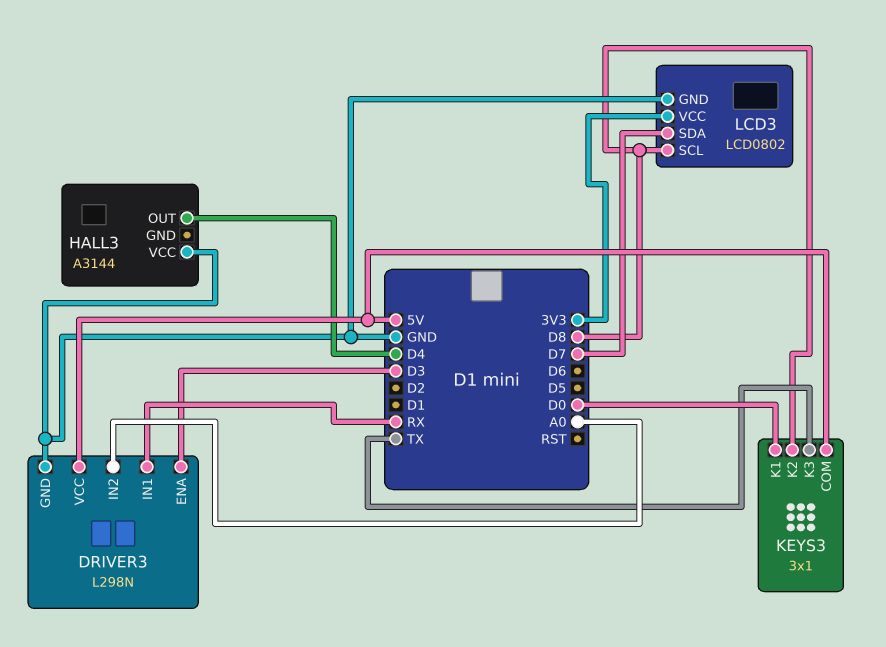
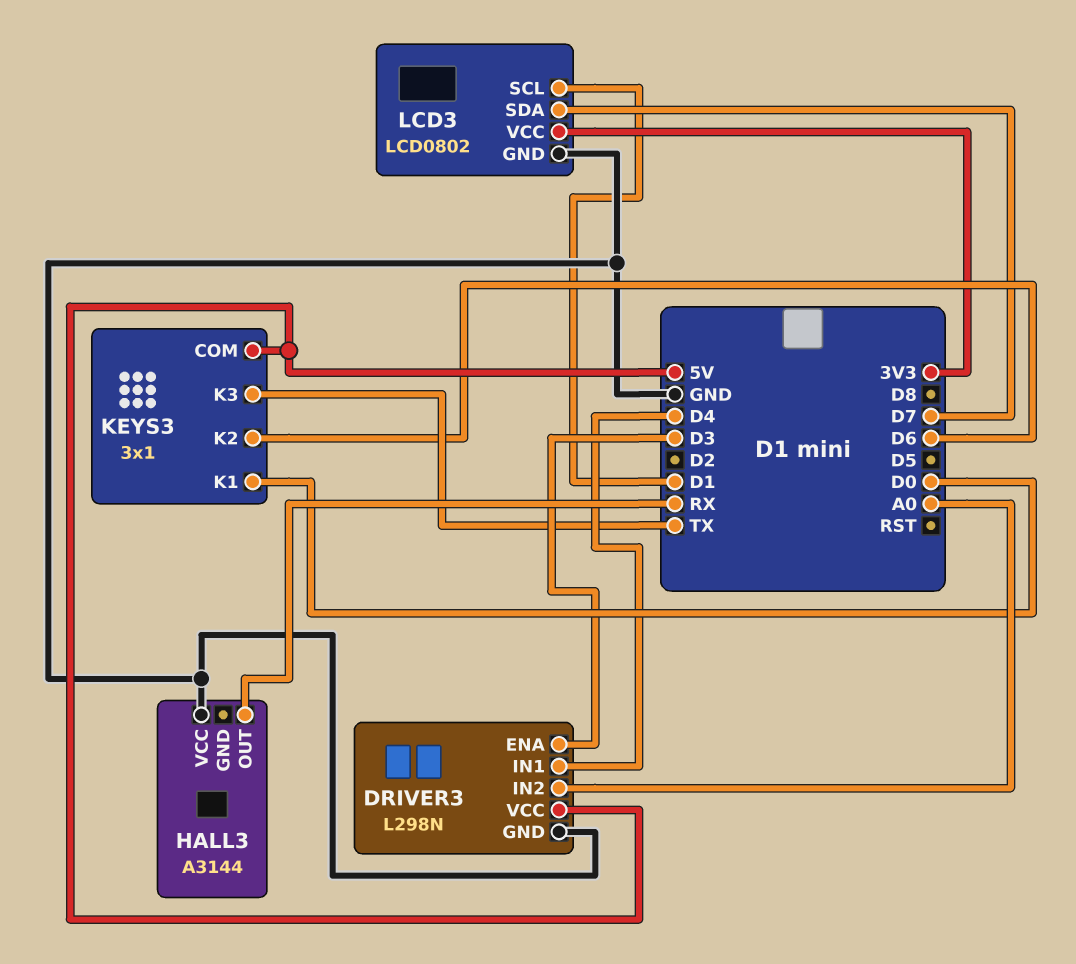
DRIVER3 pin IN1: RX -> D4
HALL3 pin OUT: D4 -> RX
KEYS3 pin K2: D8 -> D6
LCD3 pin SCL: D8 -> D1

